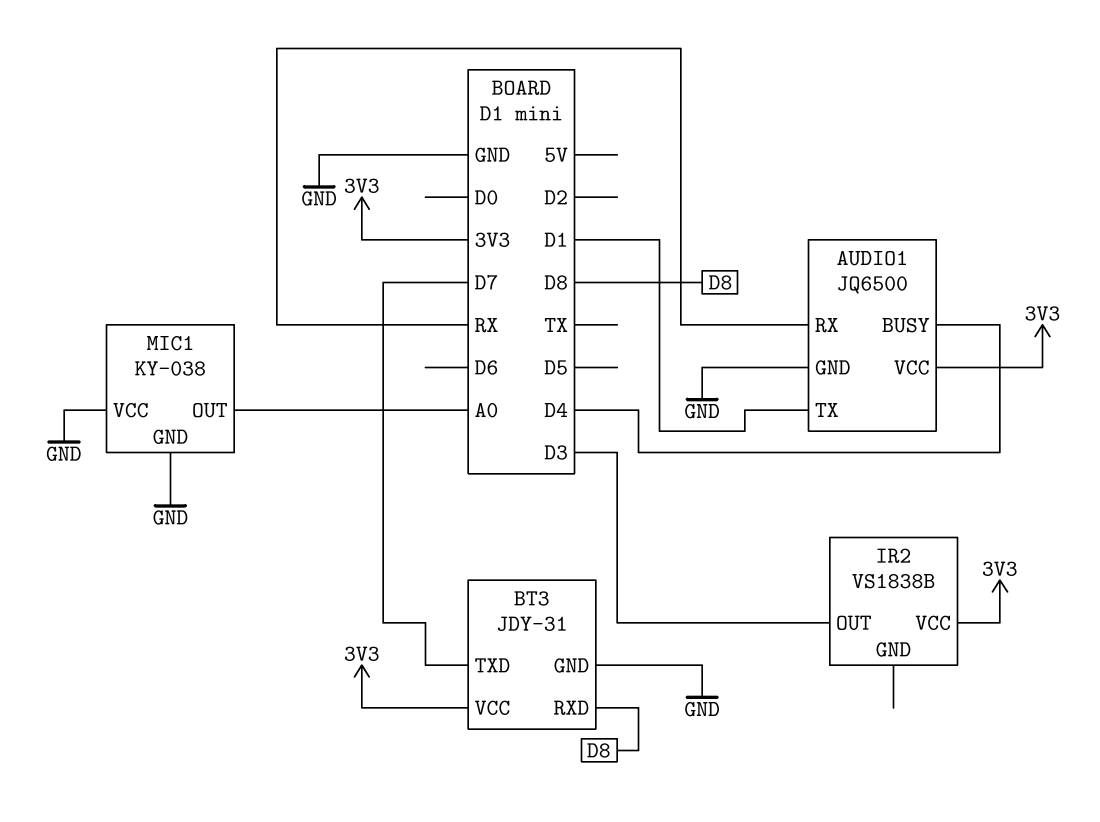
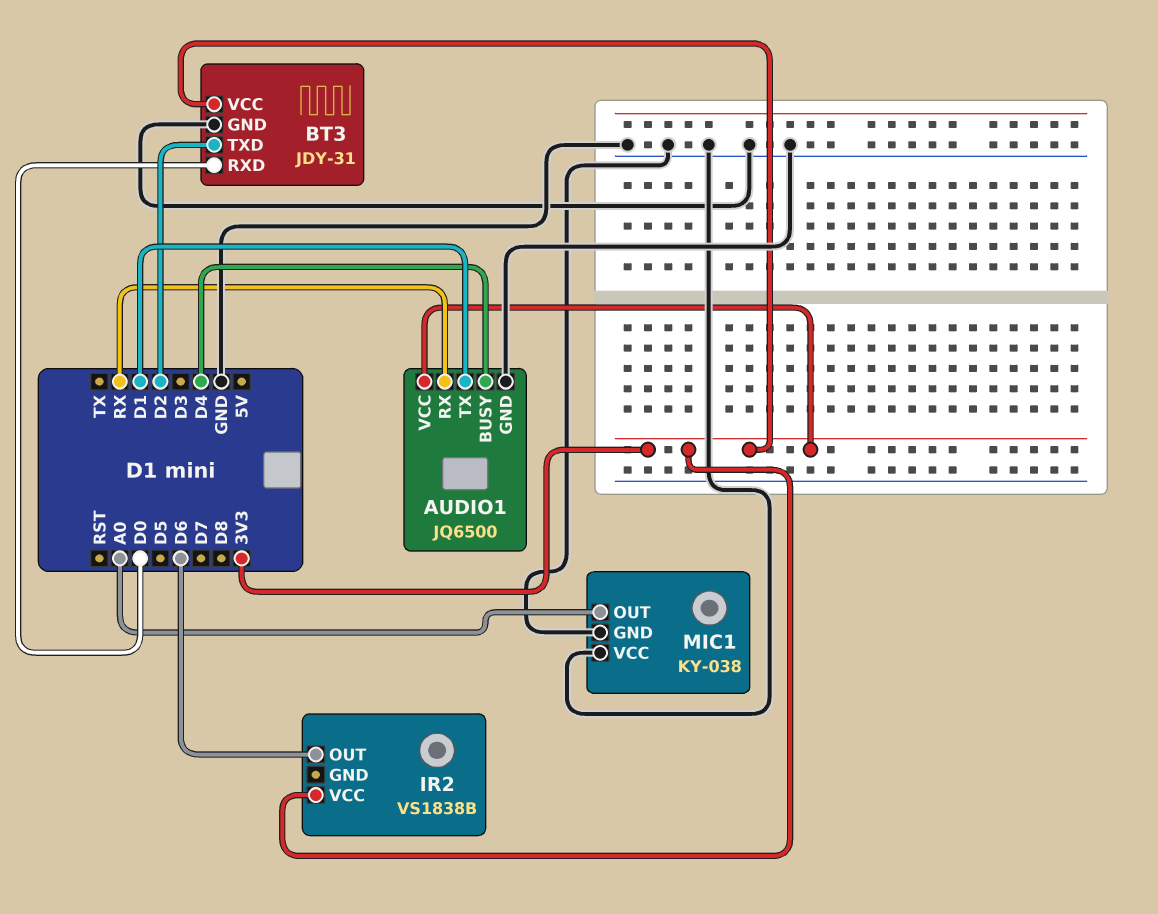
BT3 pin RXD: D8 -> D0
BT3 pin TXD: D7 -> D2
IR2 pin OUT: D3 -> D6

